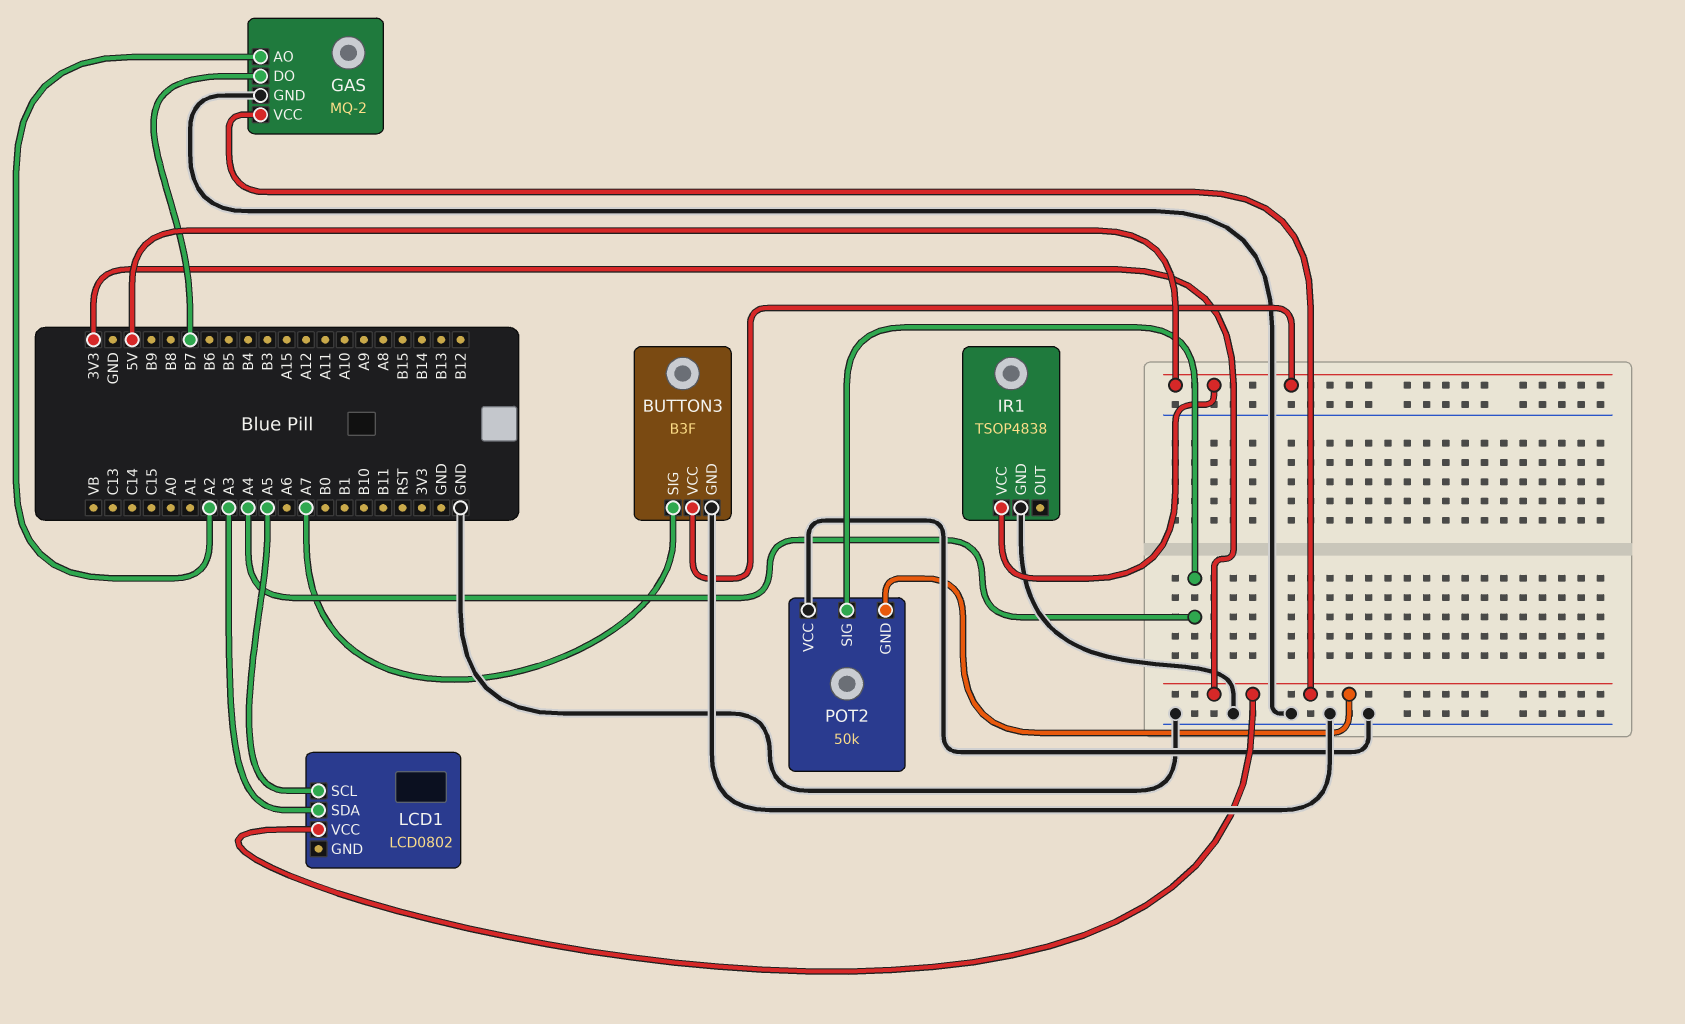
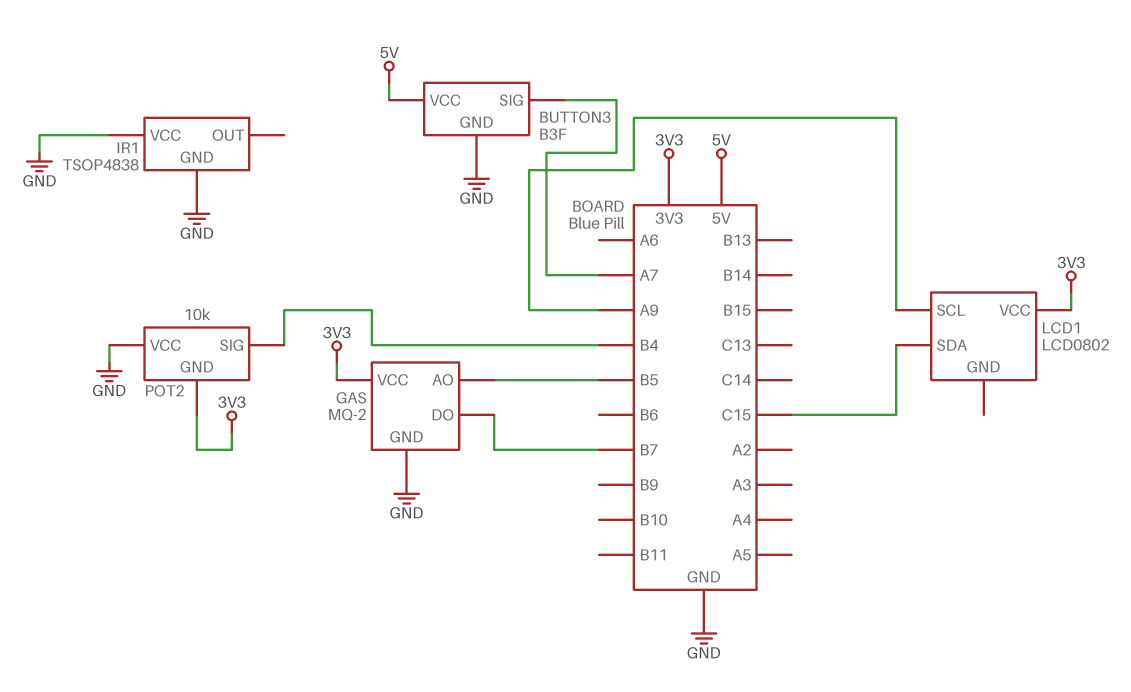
GAS pin AO: A2 -> B5
IR1 pin VCC: 5V -> GND
LCD1 pin SCL: A5 -> A9
LCD1 pin SDA: A3 -> C15
POT2: 50k -> 10k
POT2 pin SIG: A4 -> B4

